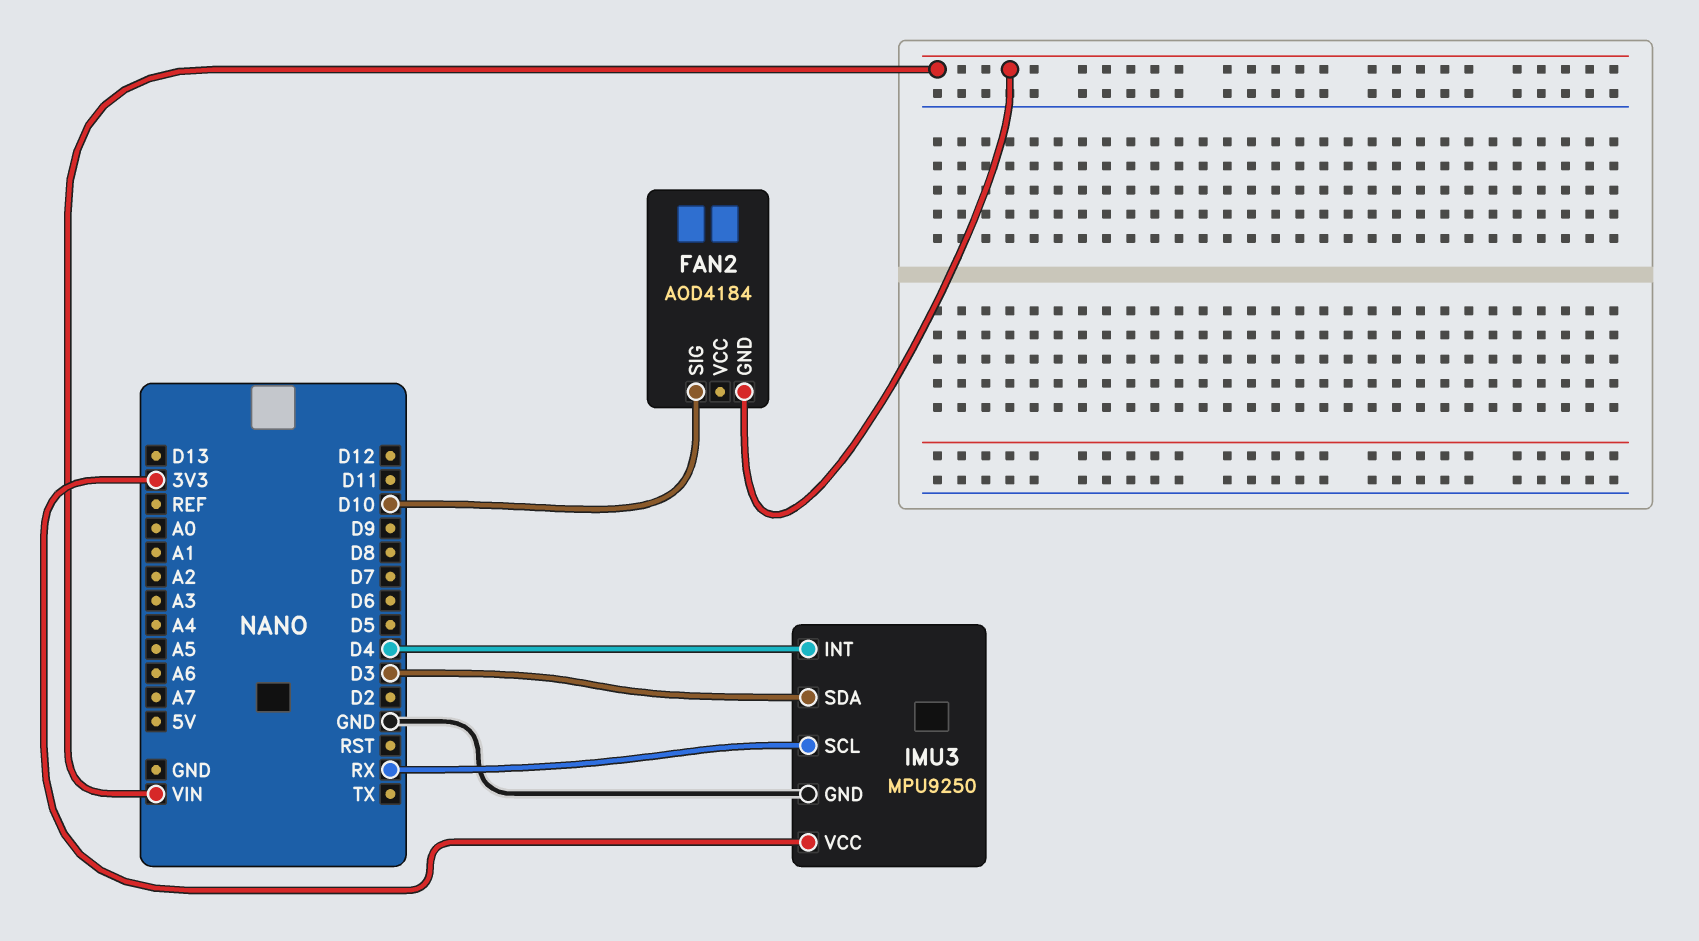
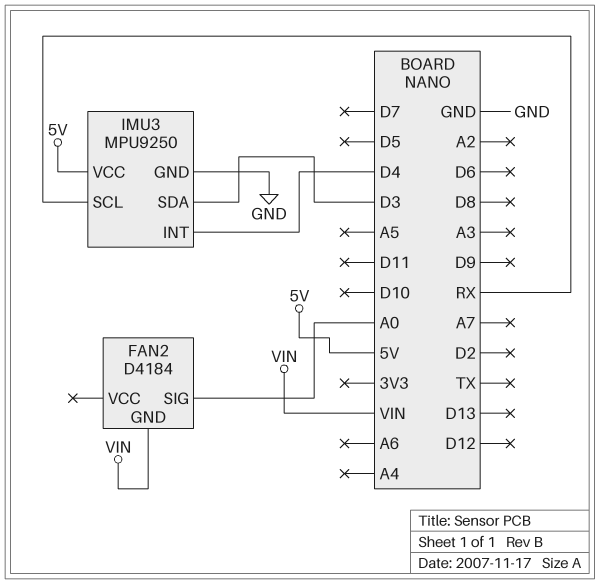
FAN2: AOD4184 -> D4184
FAN2 pin SIG: D10 -> A0
IMU3 pin VCC: 3V3 -> 5V

